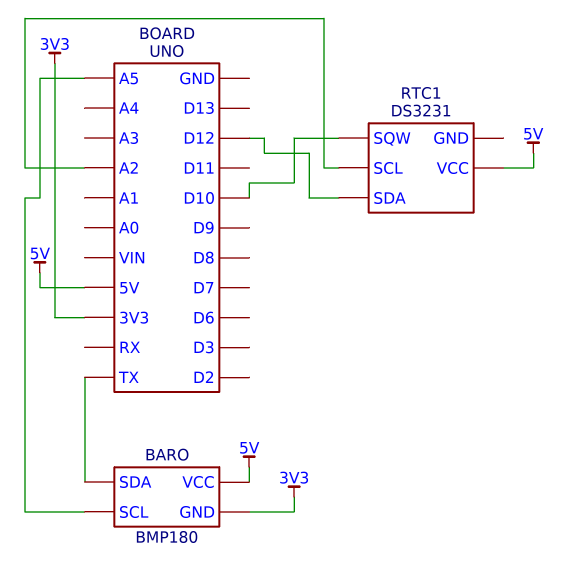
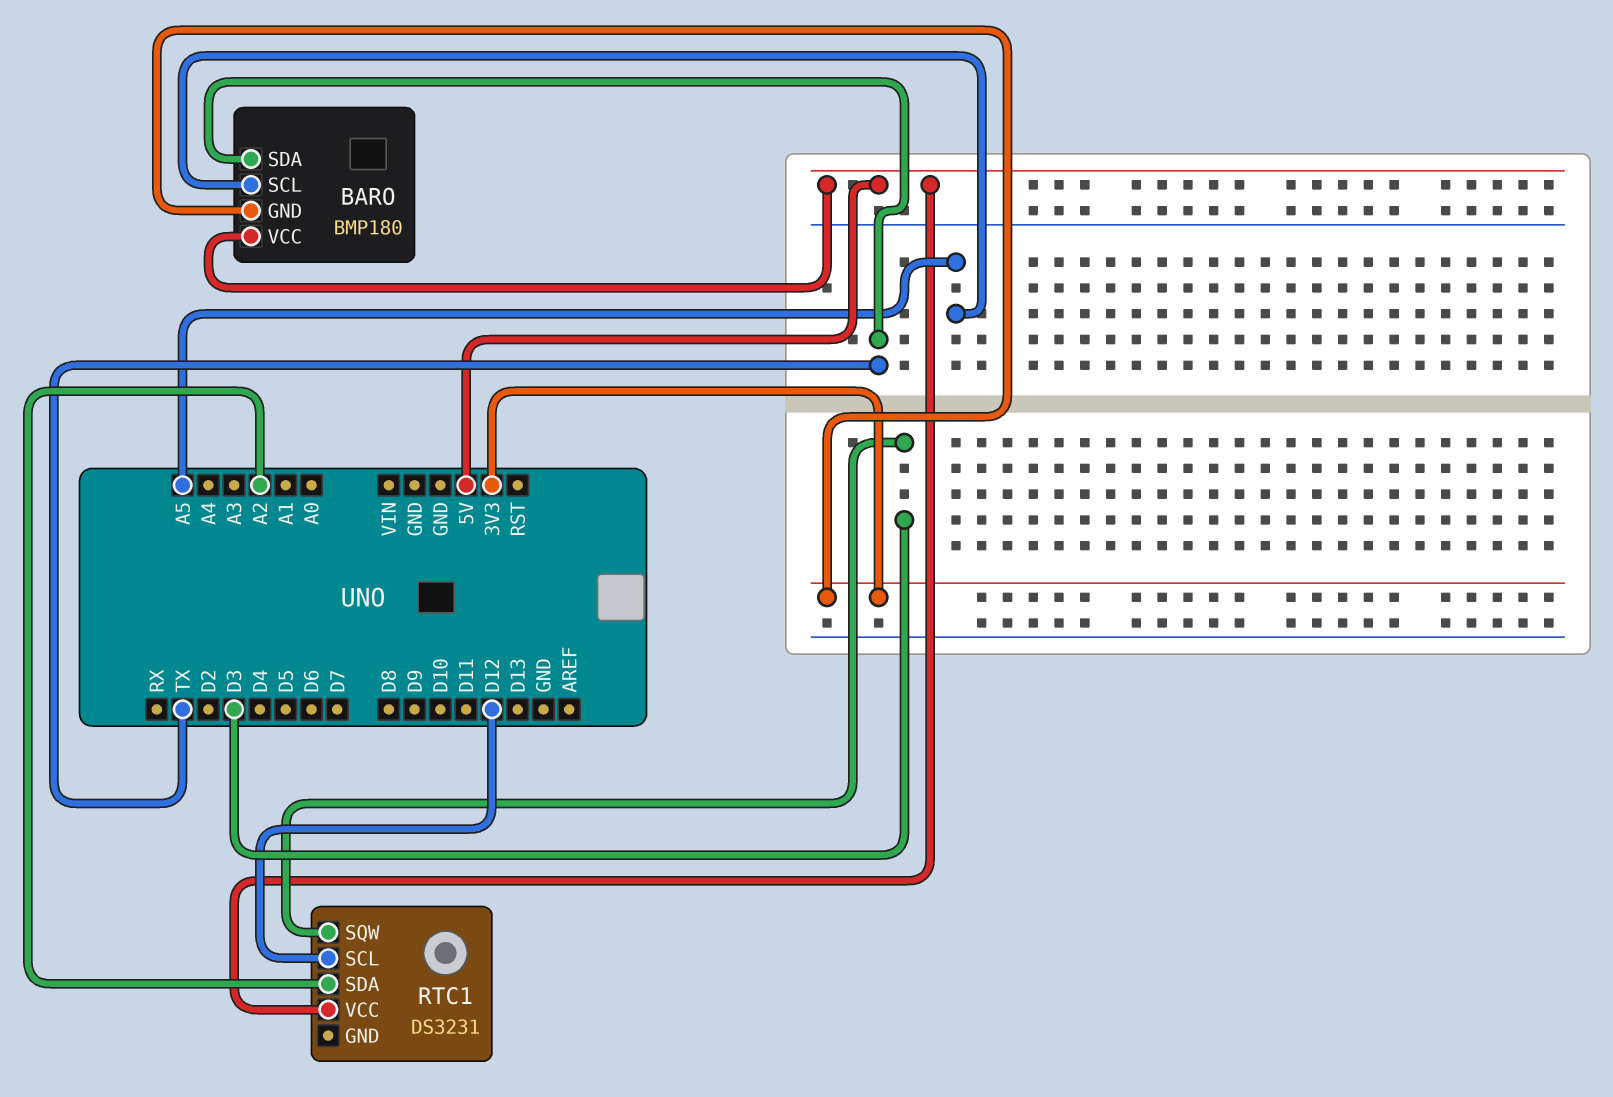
RTC1 pin SCL: A2 -> D12
RTC1 pin SDA: D12 -> A2
RTC1 pin SQW: D10 -> D3

